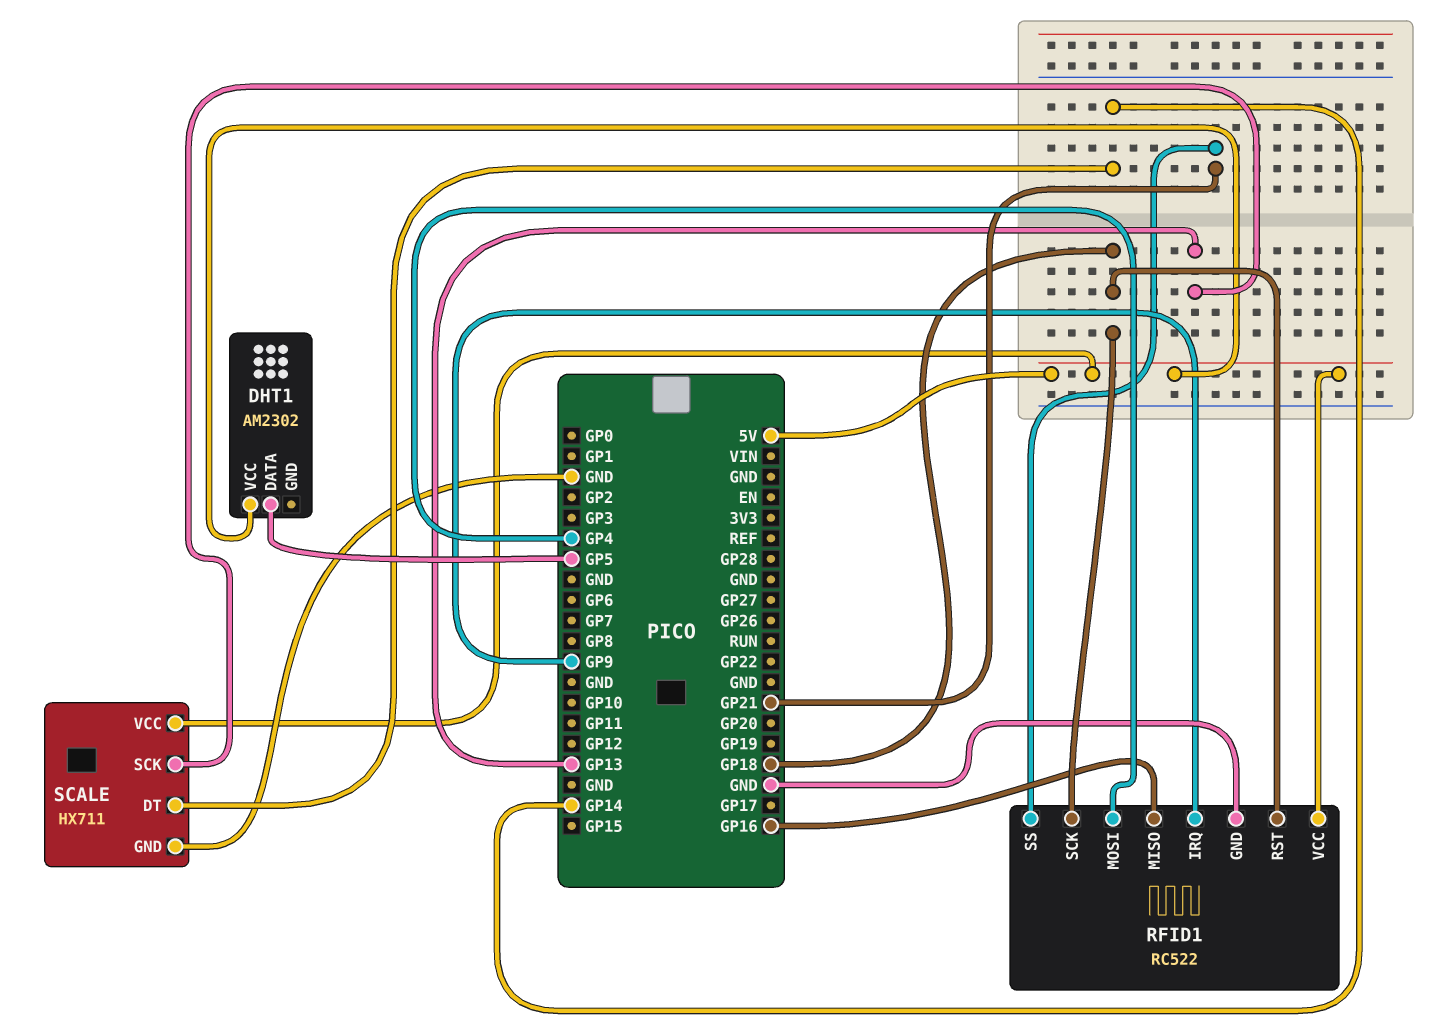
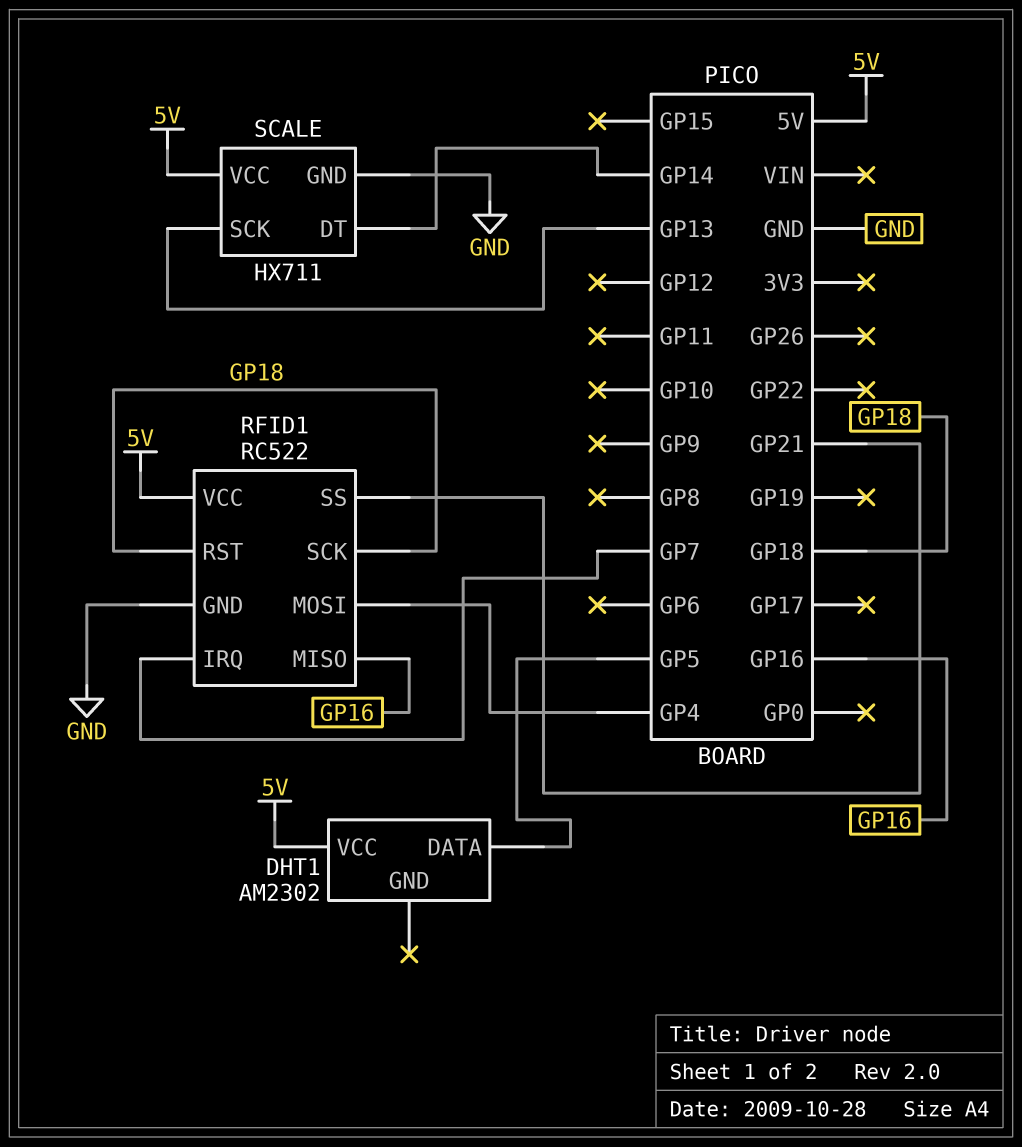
RFID1 pin IRQ: GP9 -> GP7

